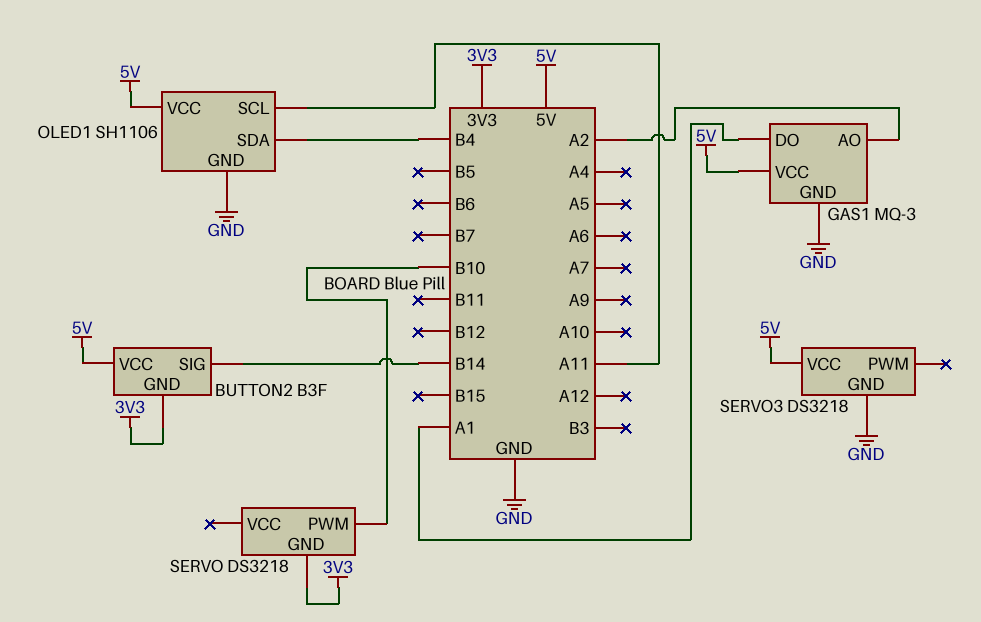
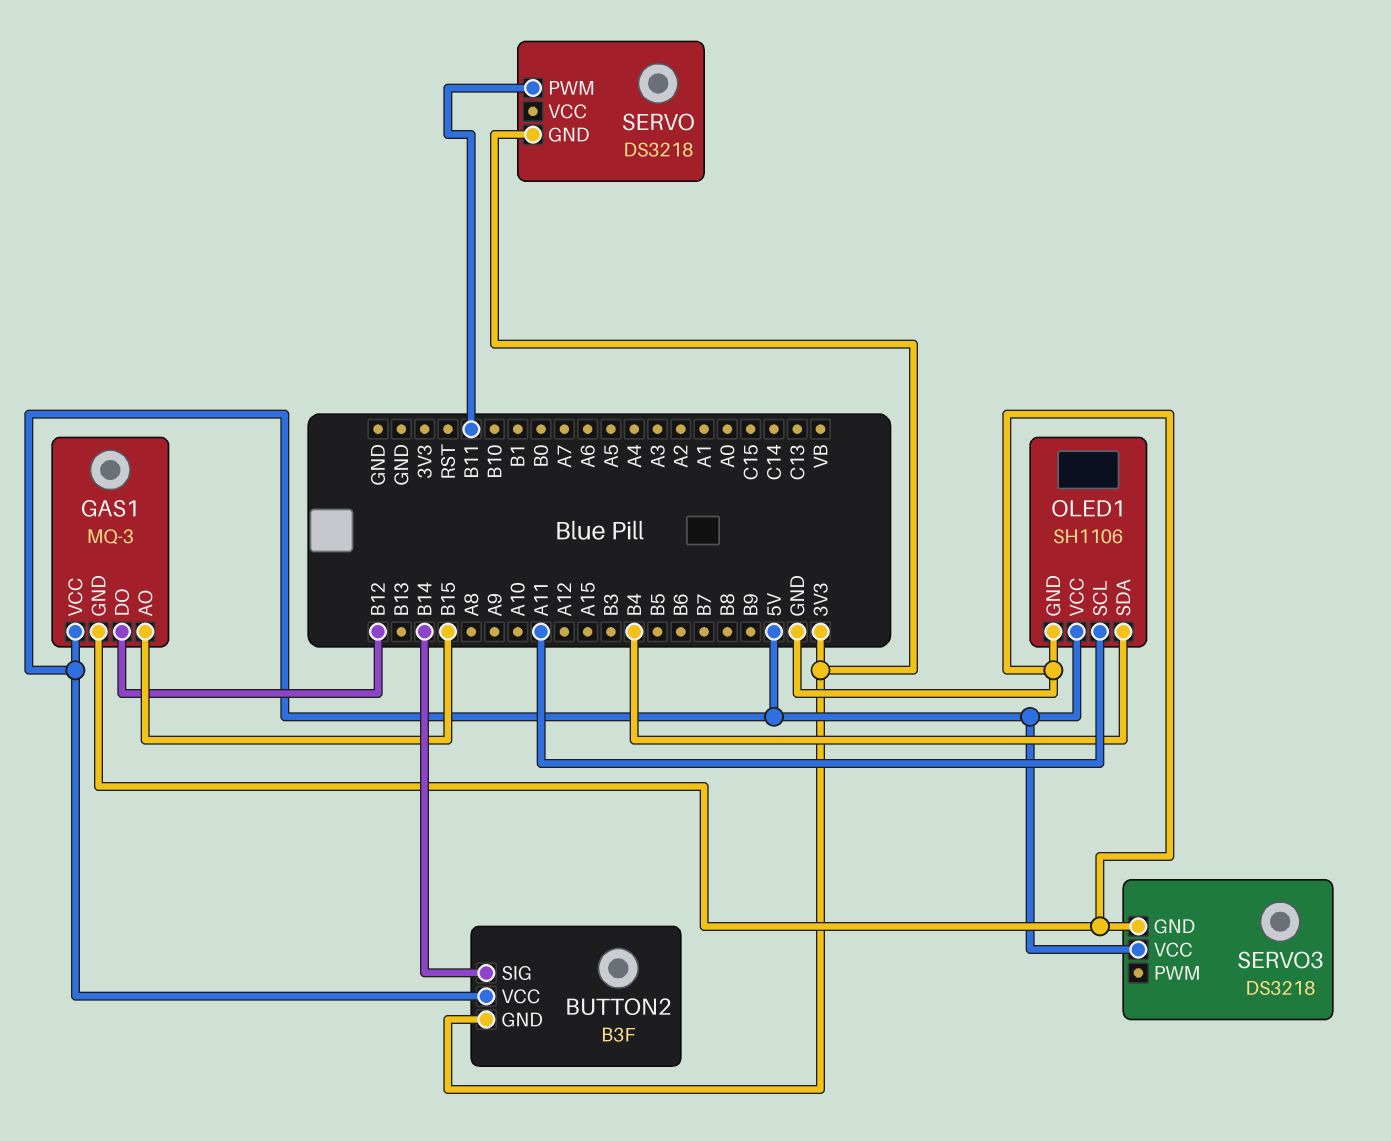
GAS1 pin AO: A2 -> B15
GAS1 pin DO: A1 -> B12
SERVO pin PWM: B10 -> B11

